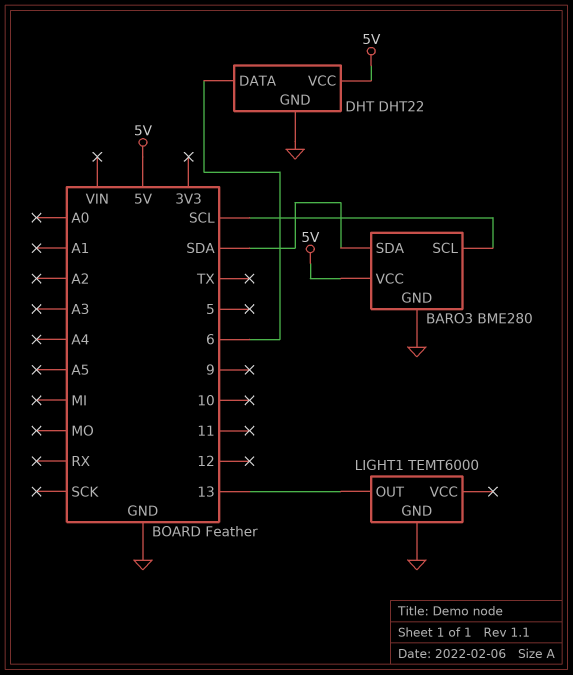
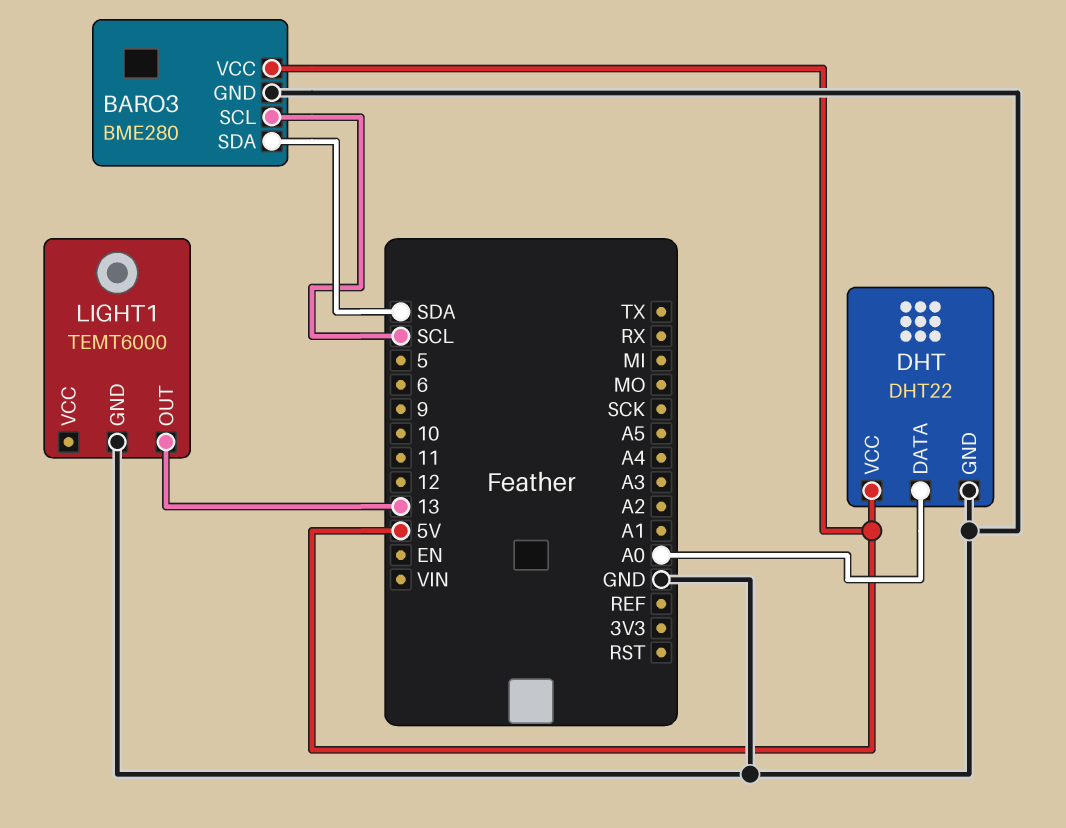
DHT pin DATA: 6 -> A0

